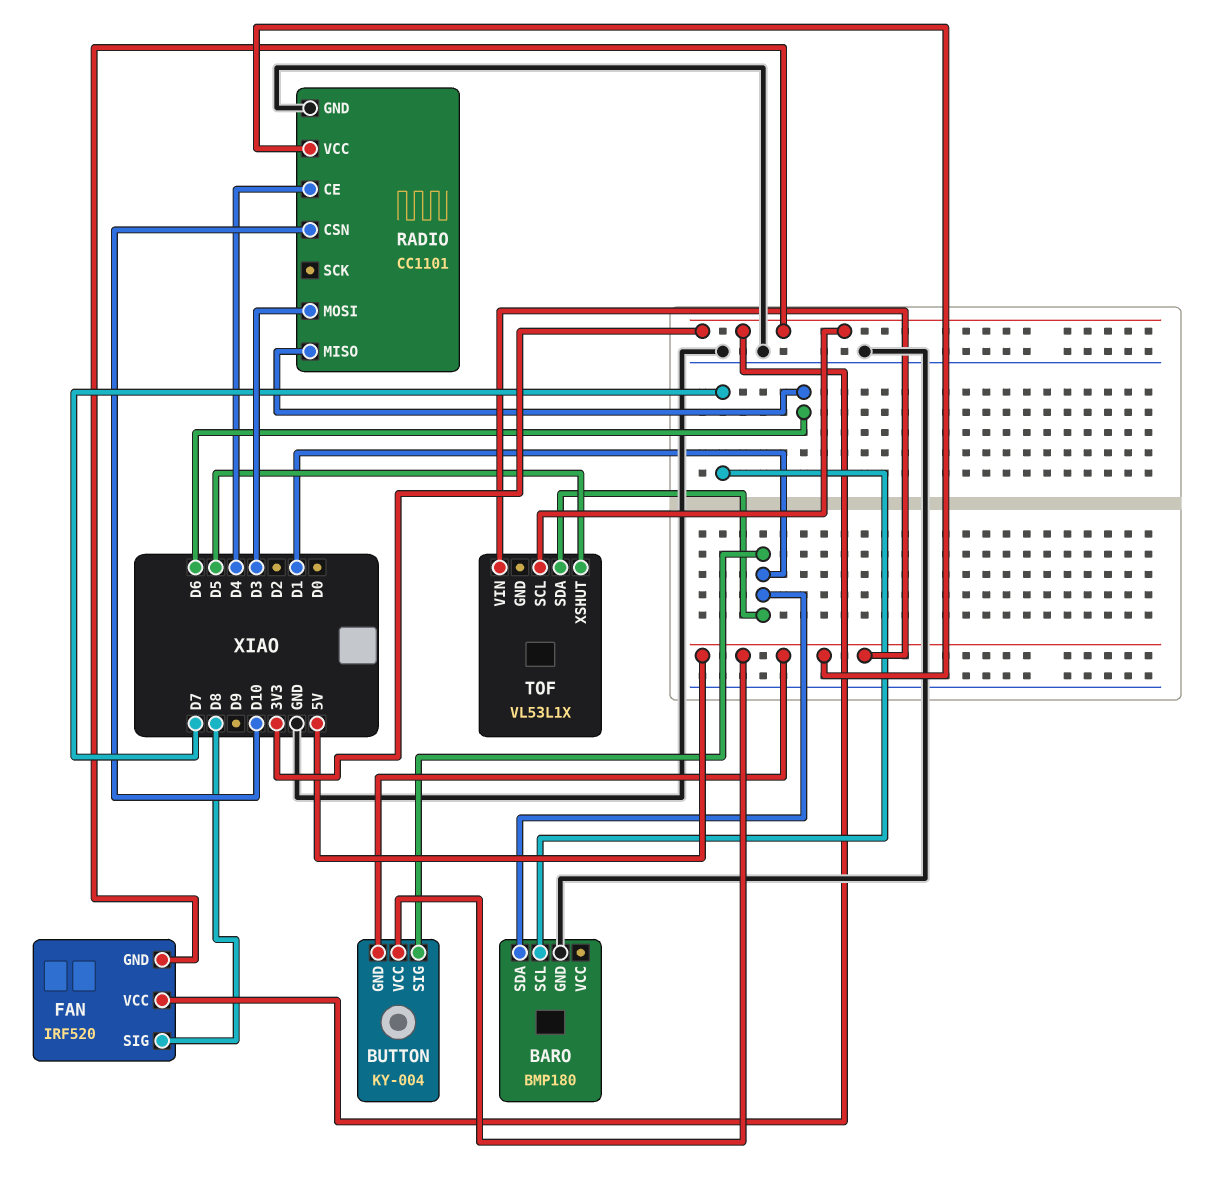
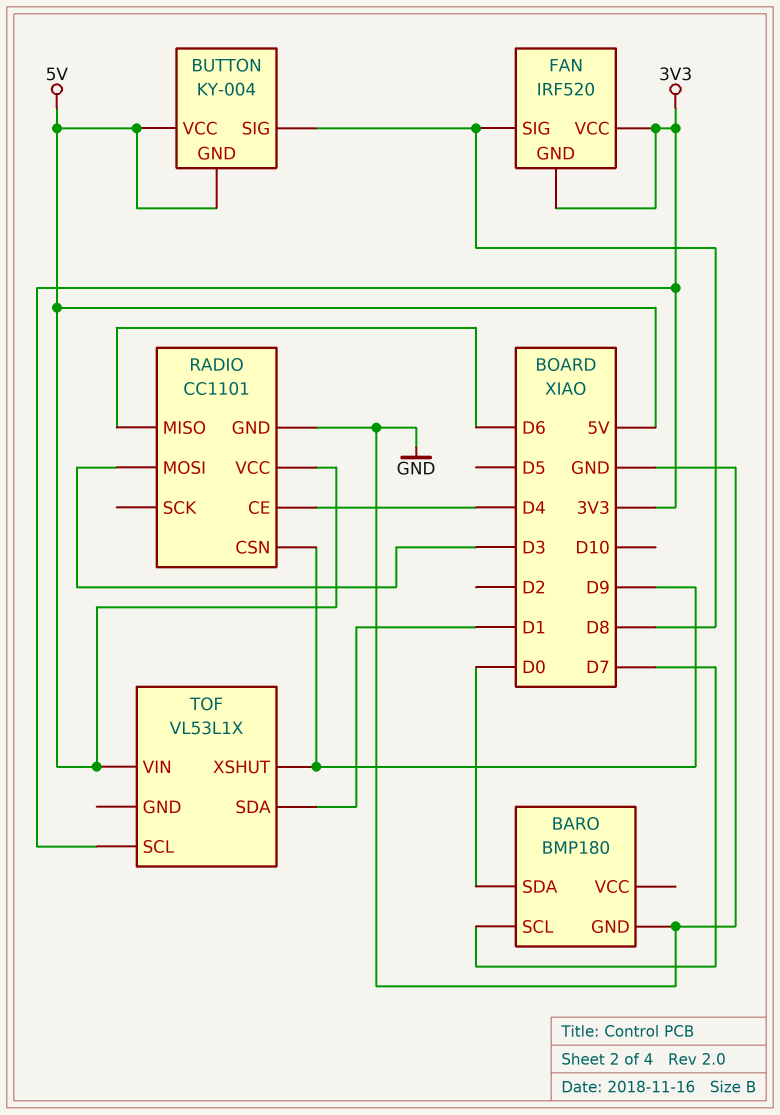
BARO pin SDA: D1 -> D0
BUTTON pin SIG: D1 -> D8
RADIO pin CSN: D10 -> D9
TOF pin XSHUT: D5 -> D9

